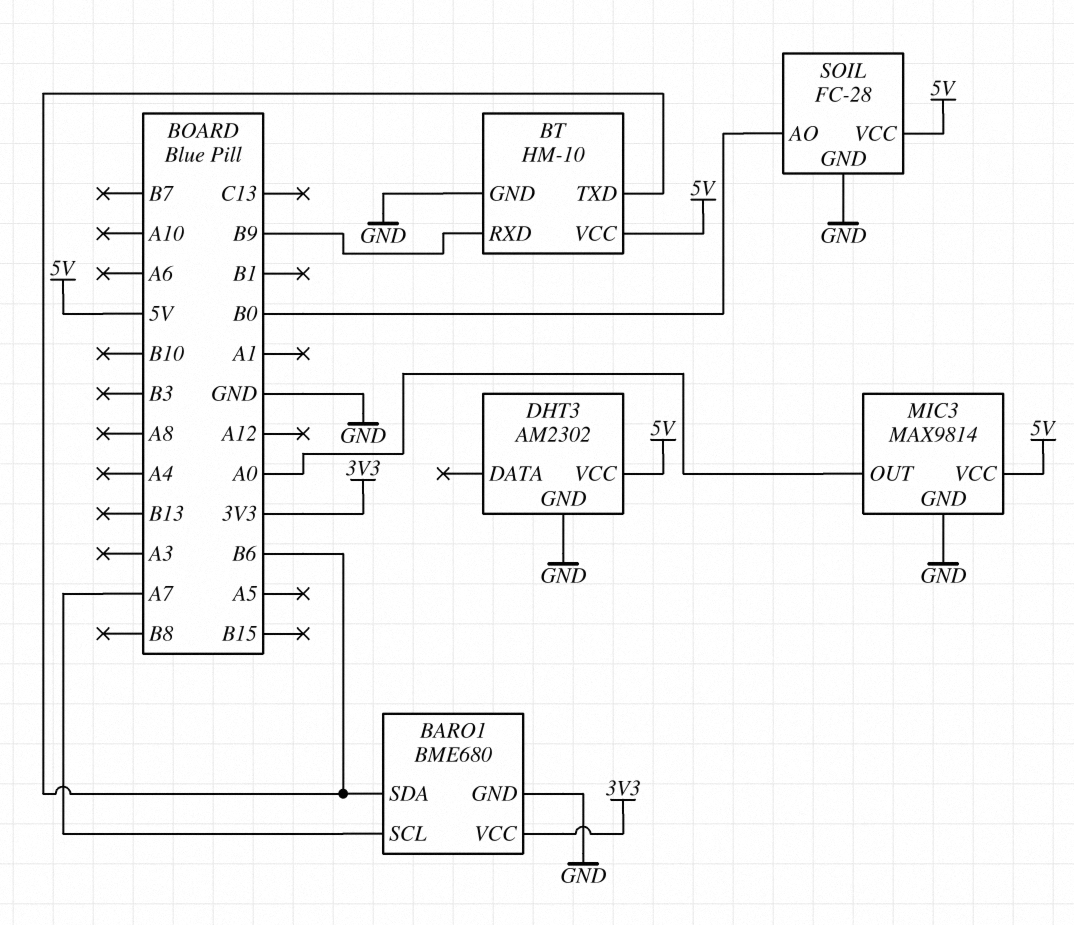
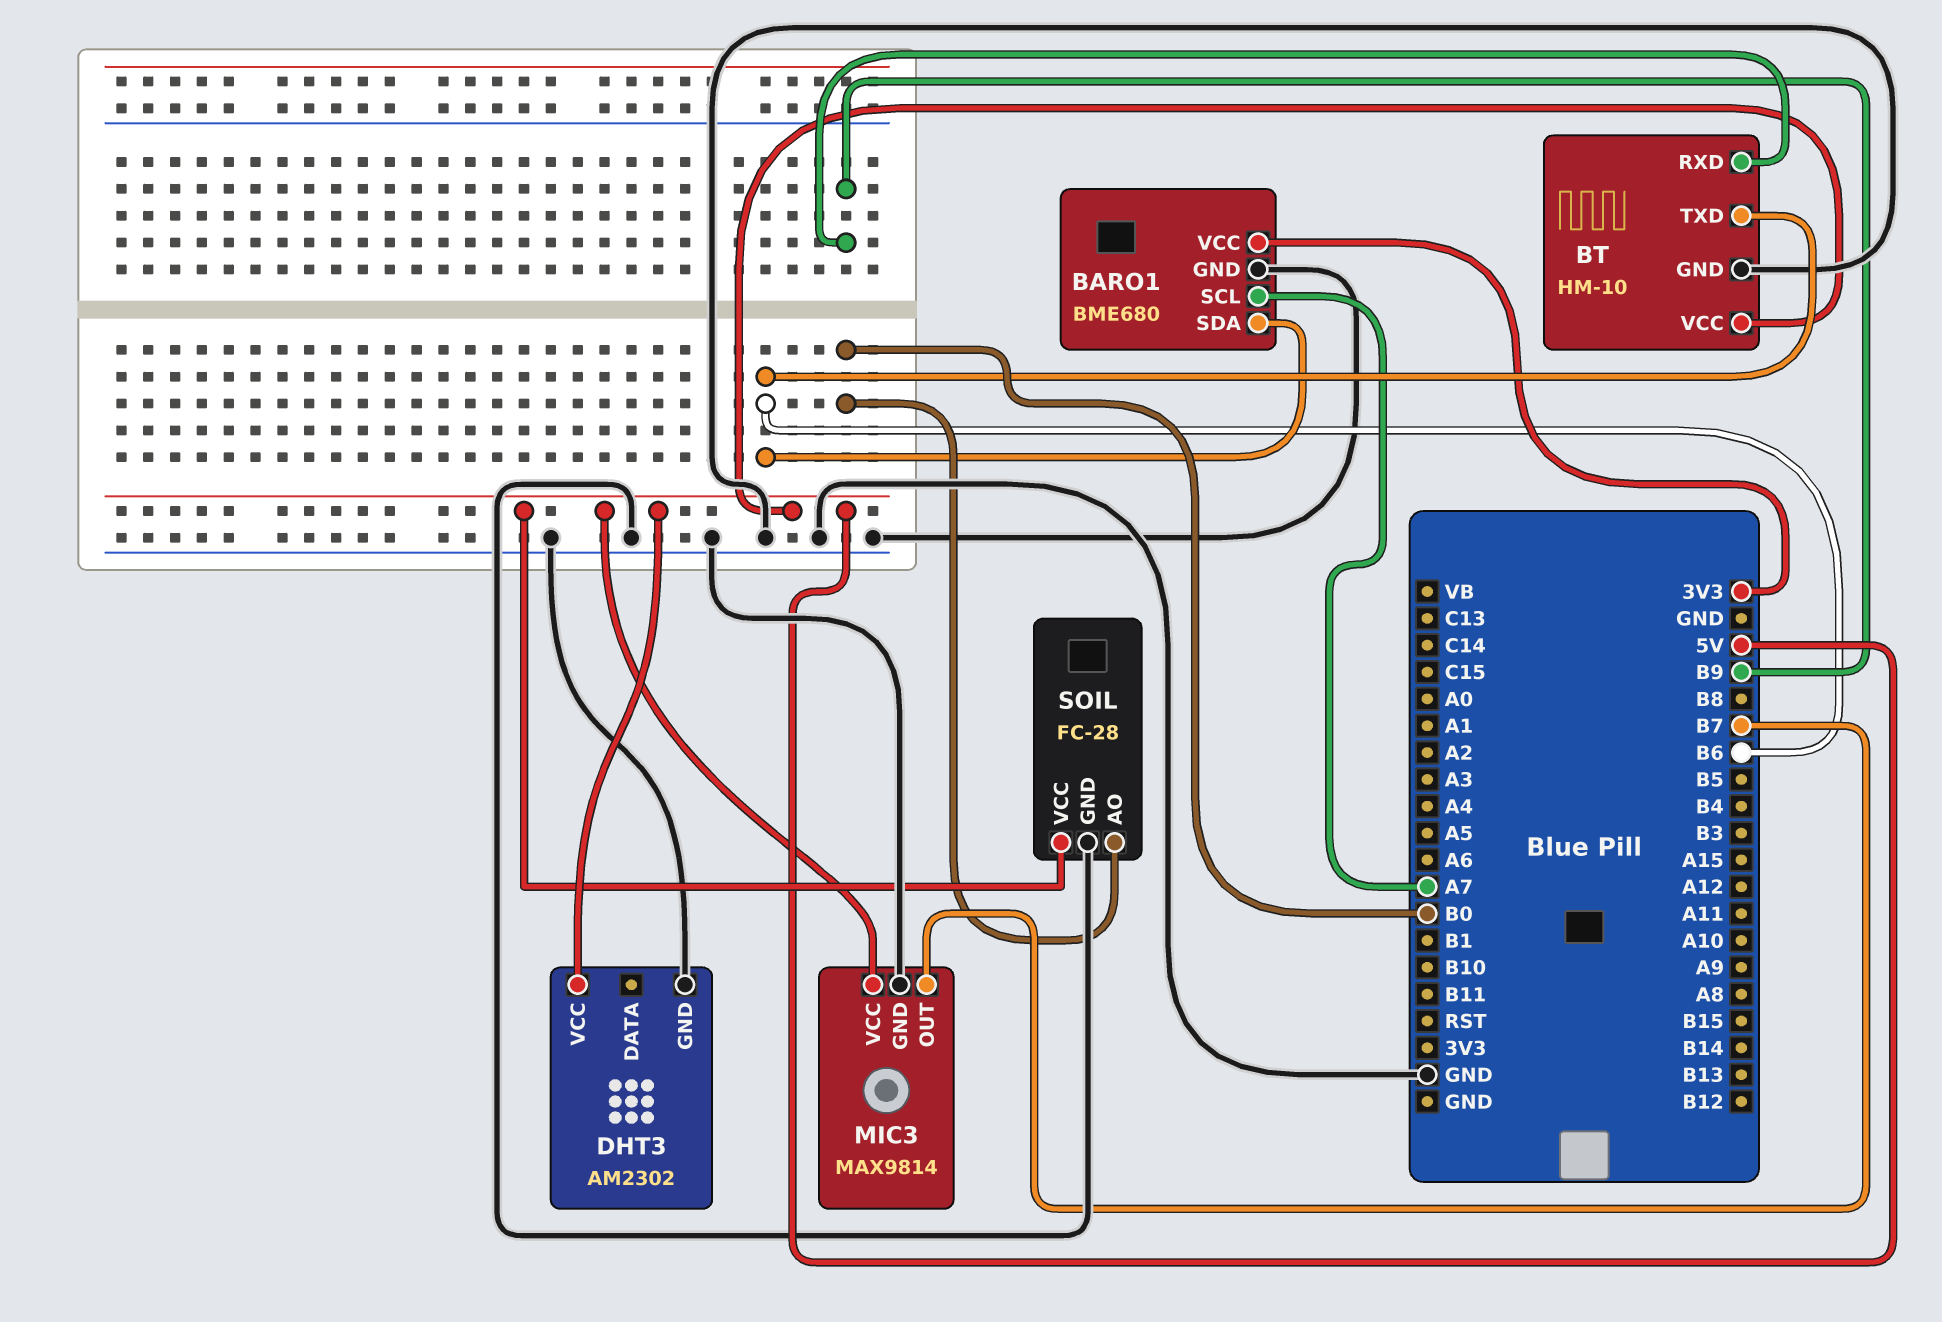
MIC3 pin OUT: A0 -> B7

